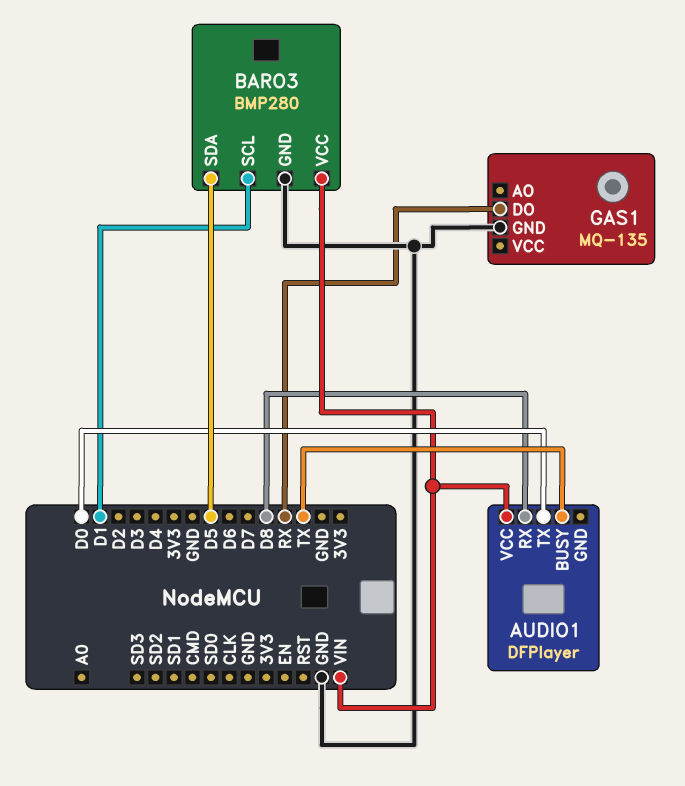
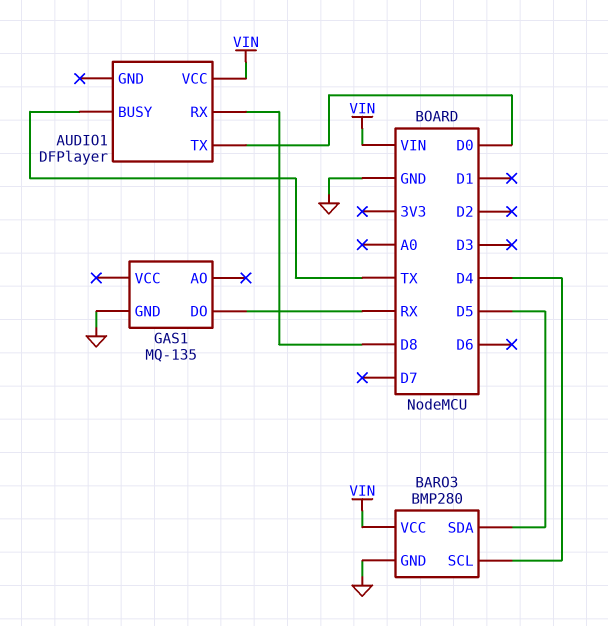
BARO3 pin SCL: D1 -> D4

